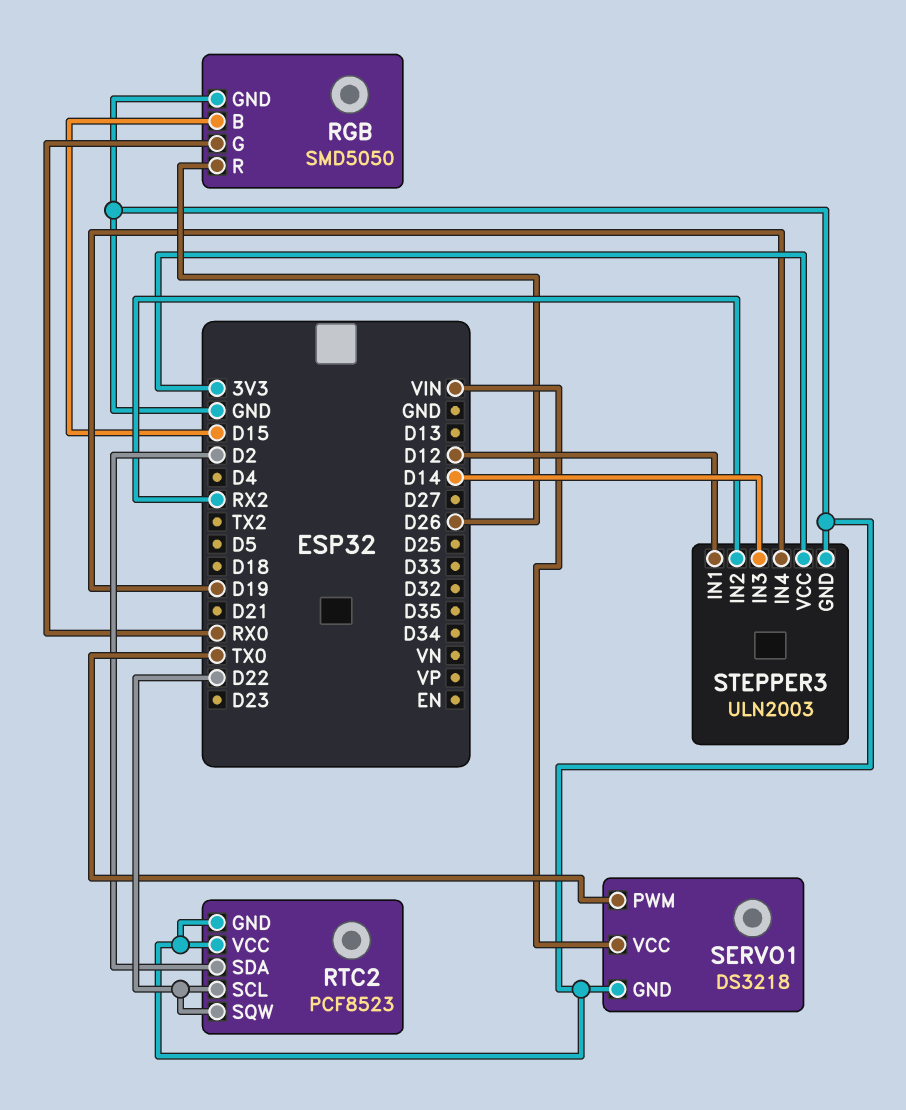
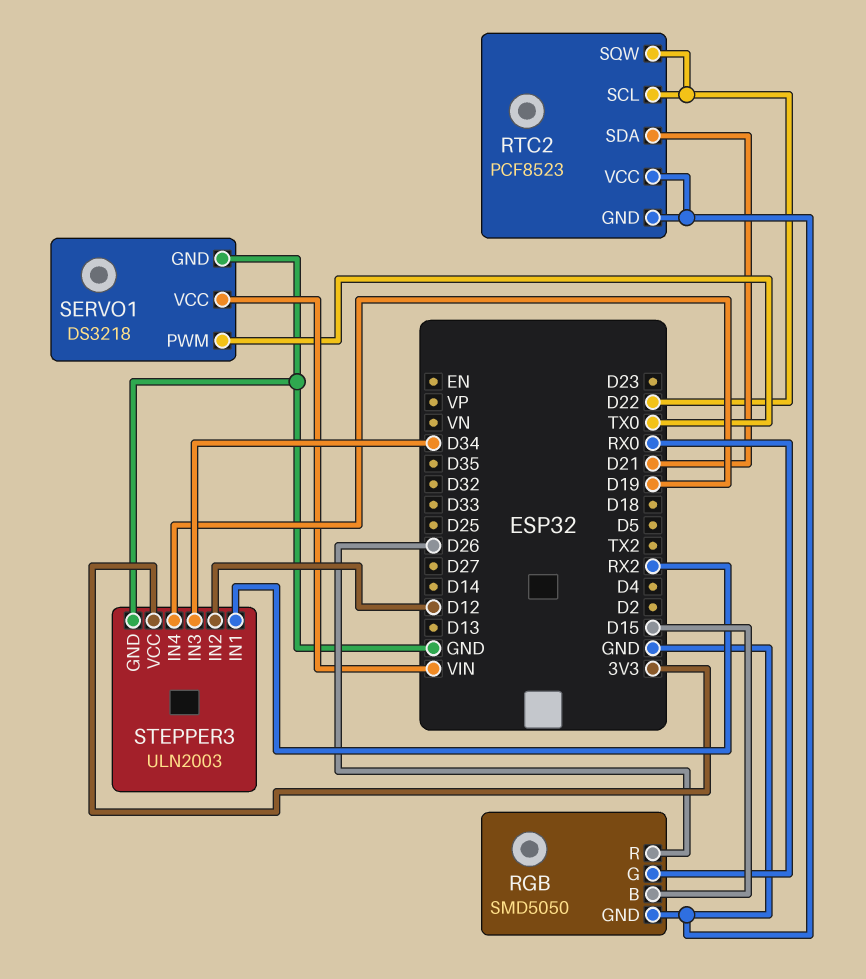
RTC2 pin SDA: D2 -> D21
STEPPER3 pin IN1: D12 -> RX2
STEPPER3 pin IN2: RX2 -> D12
STEPPER3 pin IN3: D14 -> D34

